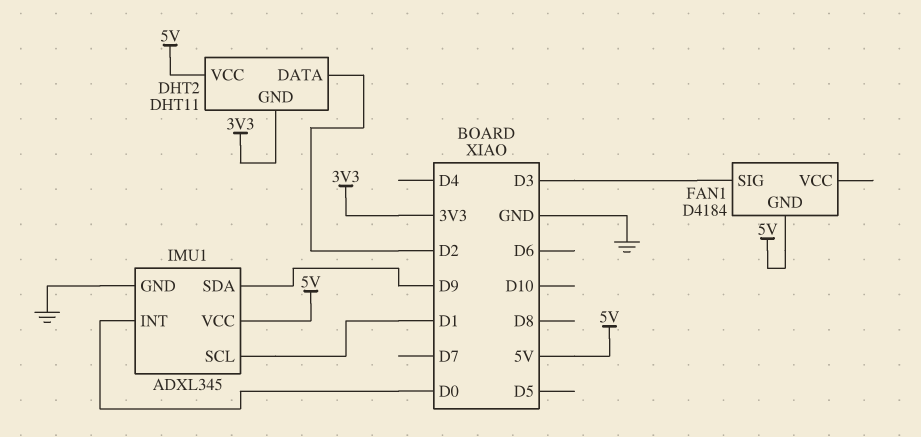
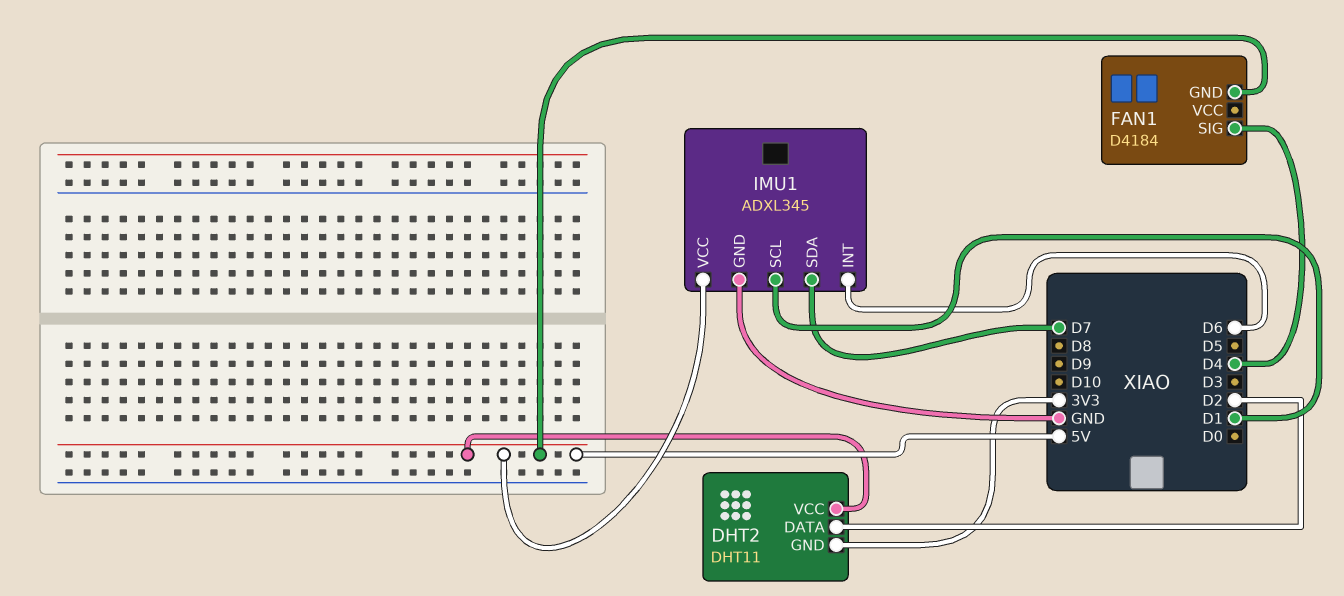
FAN1 pin SIG: D3 -> D4
IMU1 pin INT: D0 -> D6
IMU1 pin SDA: D9 -> D7

